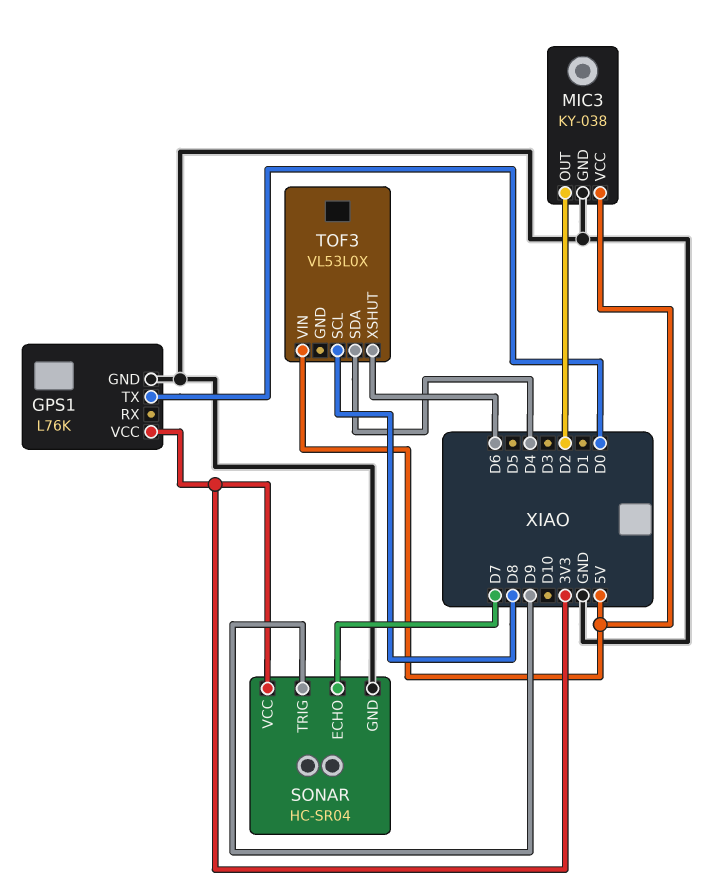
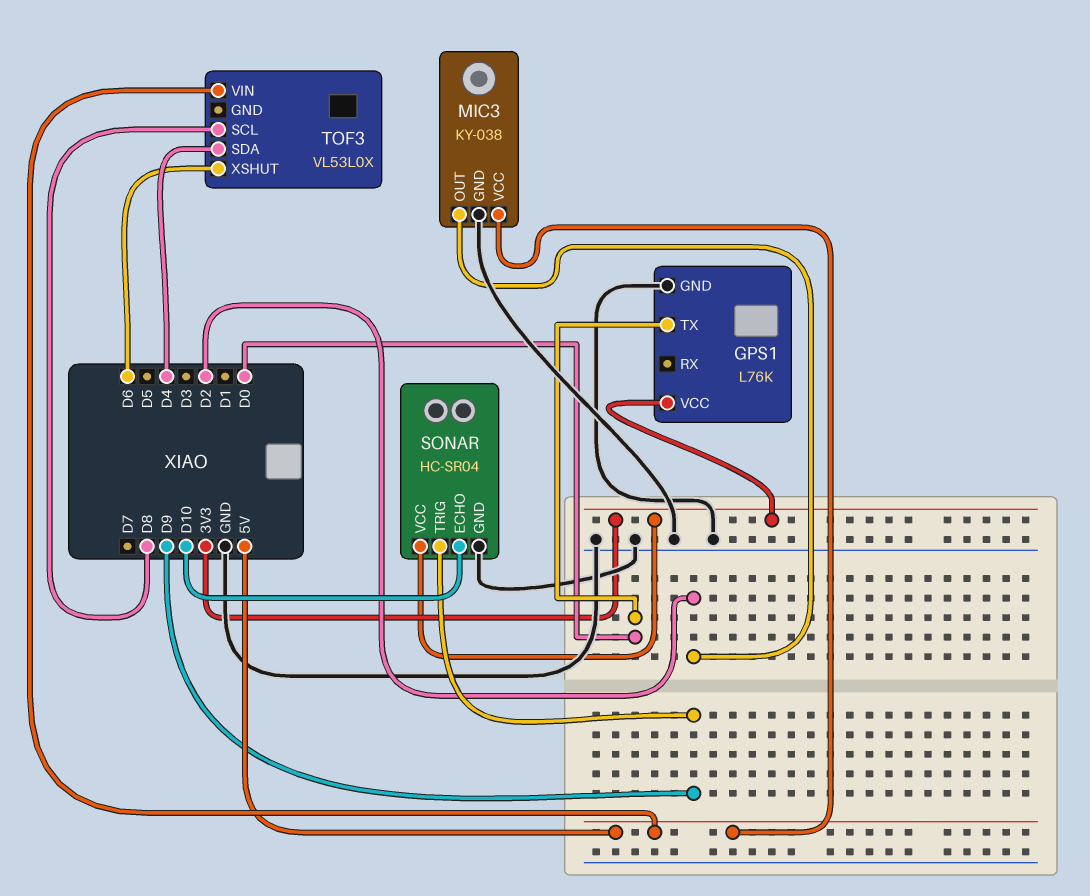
SONAR pin ECHO: D7 -> D10

